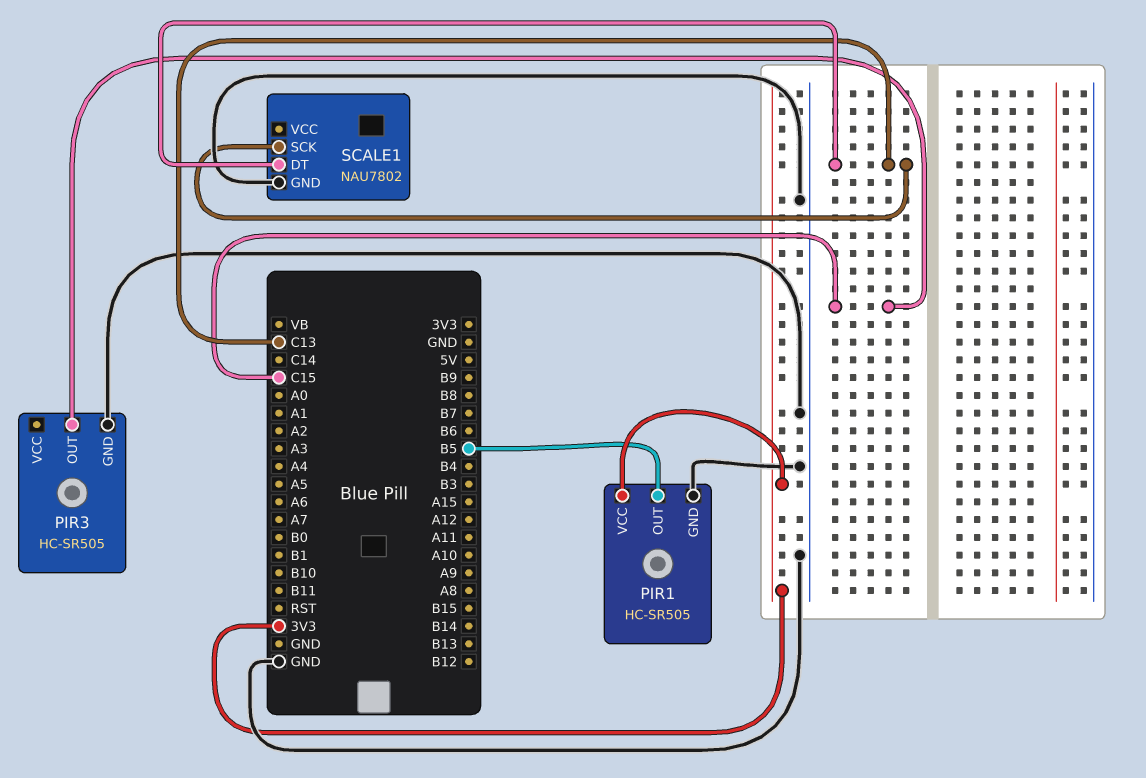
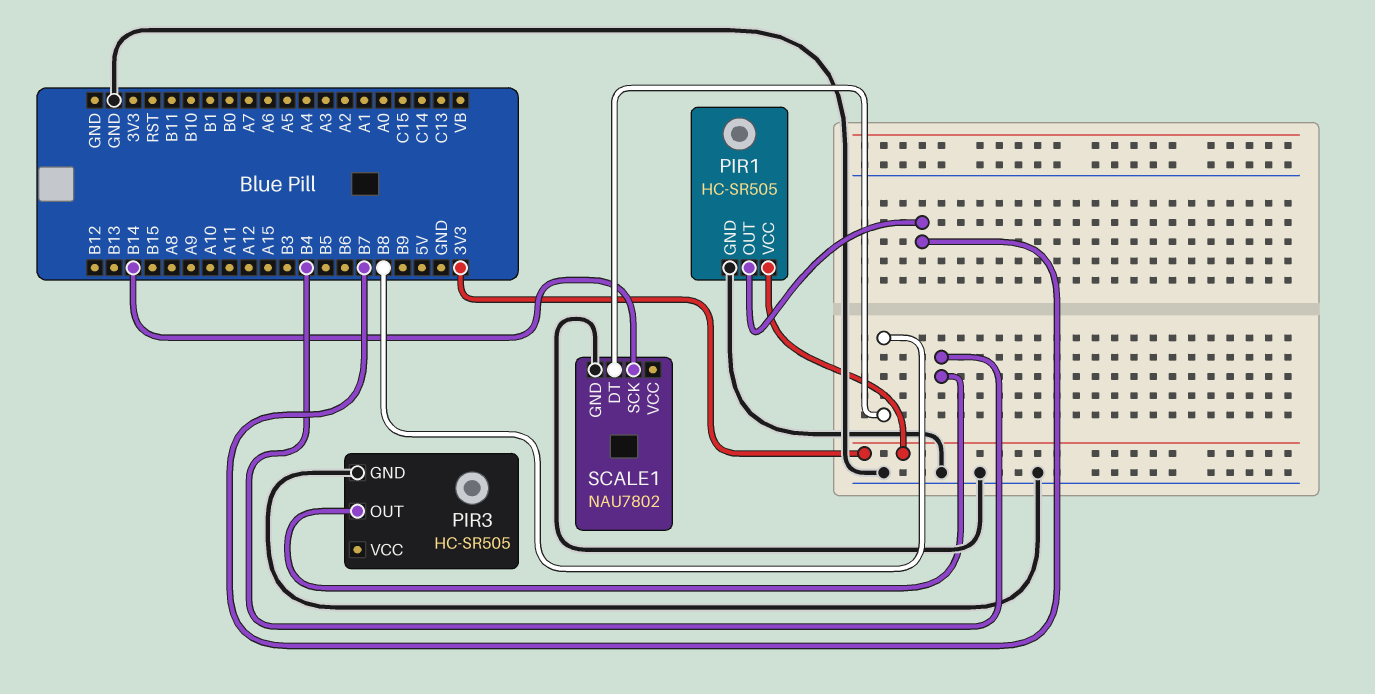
PIR1 pin OUT: B5 -> B7
PIR3 pin OUT: C15 -> B4
SCALE1 pin DT: C13 -> B8
SCALE1 pin SCK: C13 -> B14

